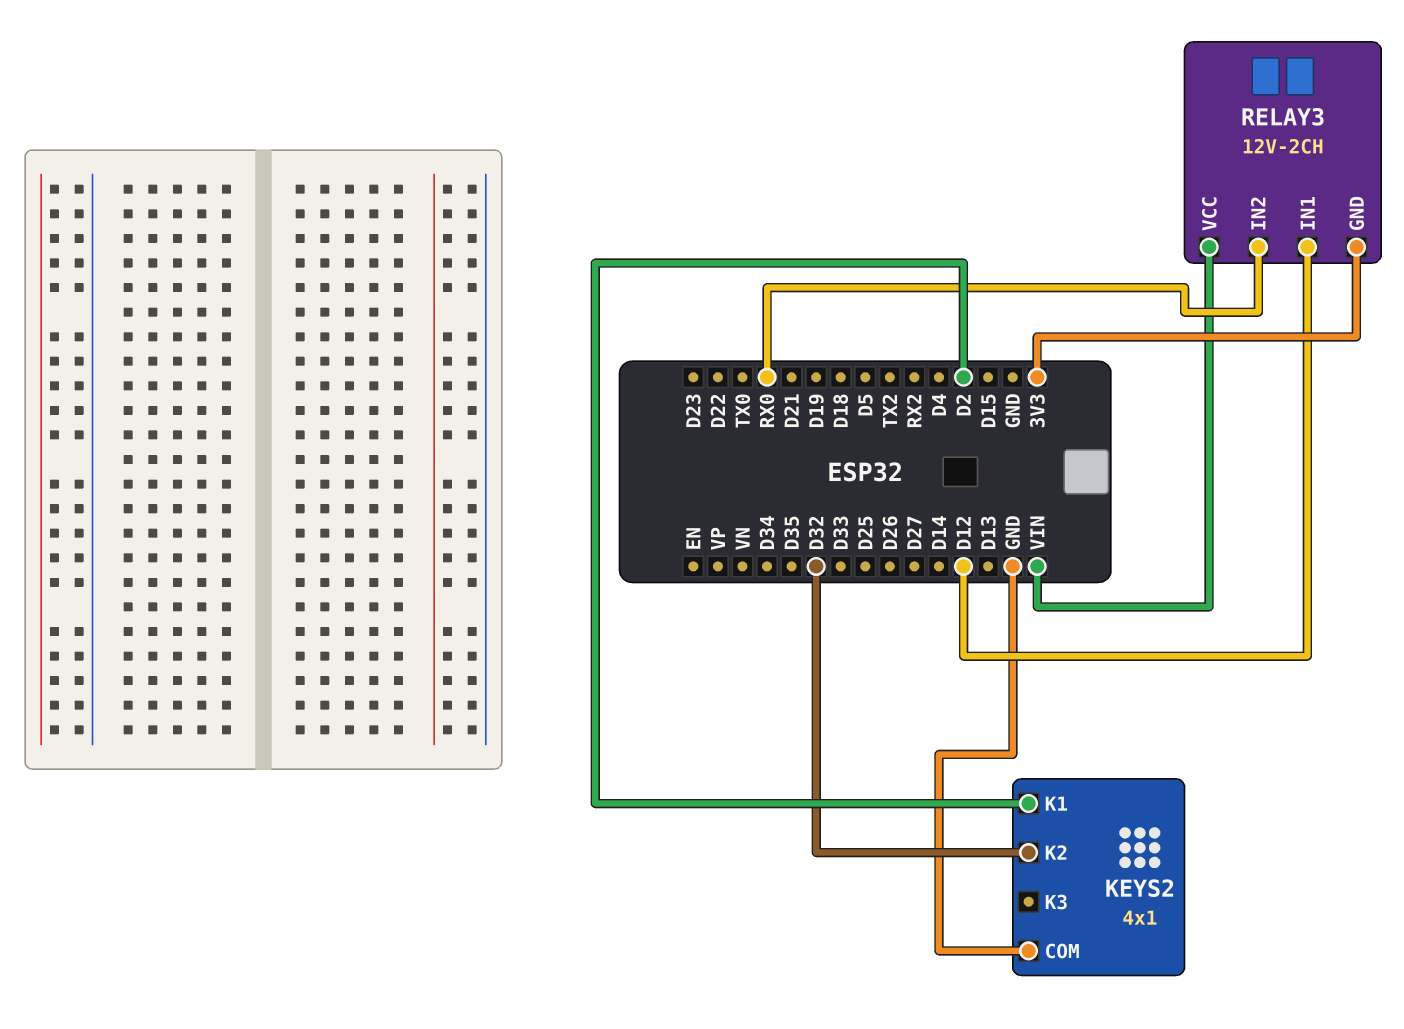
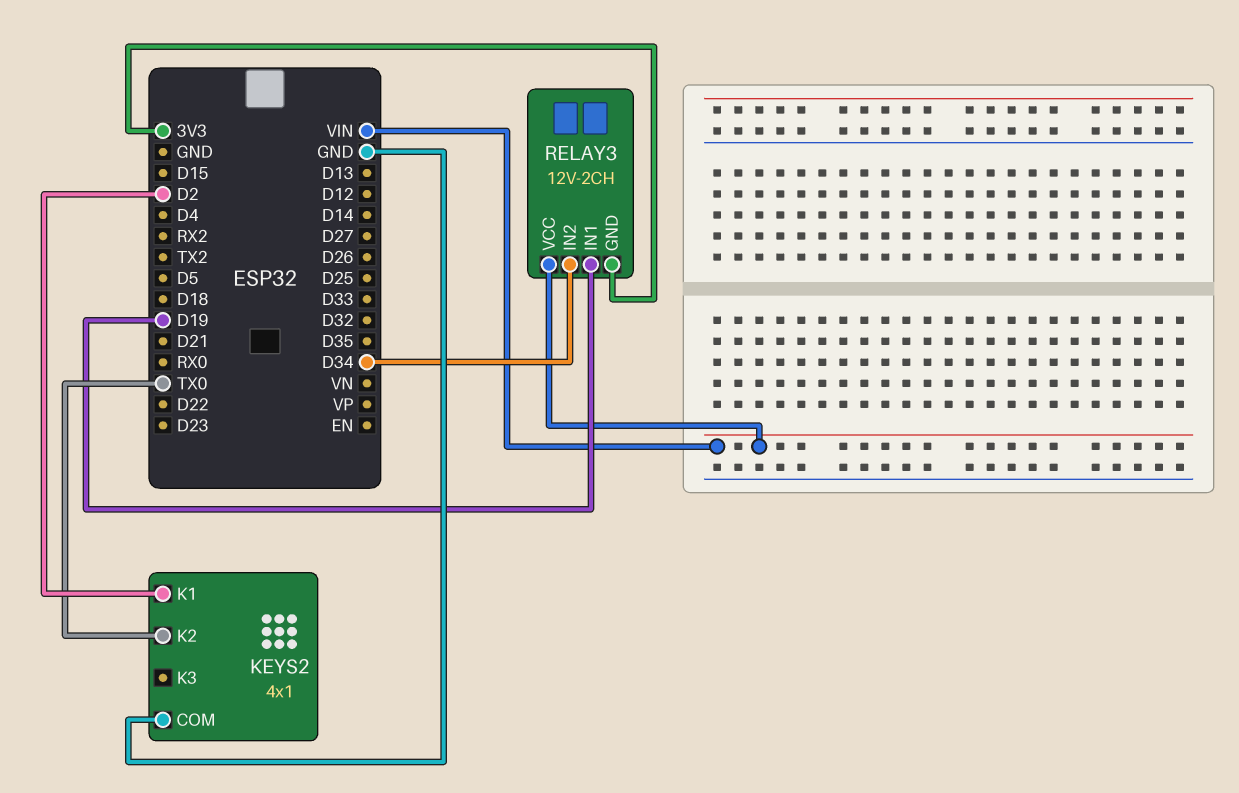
KEYS2 pin K2: D32 -> TX0
RELAY3 pin IN1: D12 -> D19
RELAY3 pin IN2: RX0 -> D34

